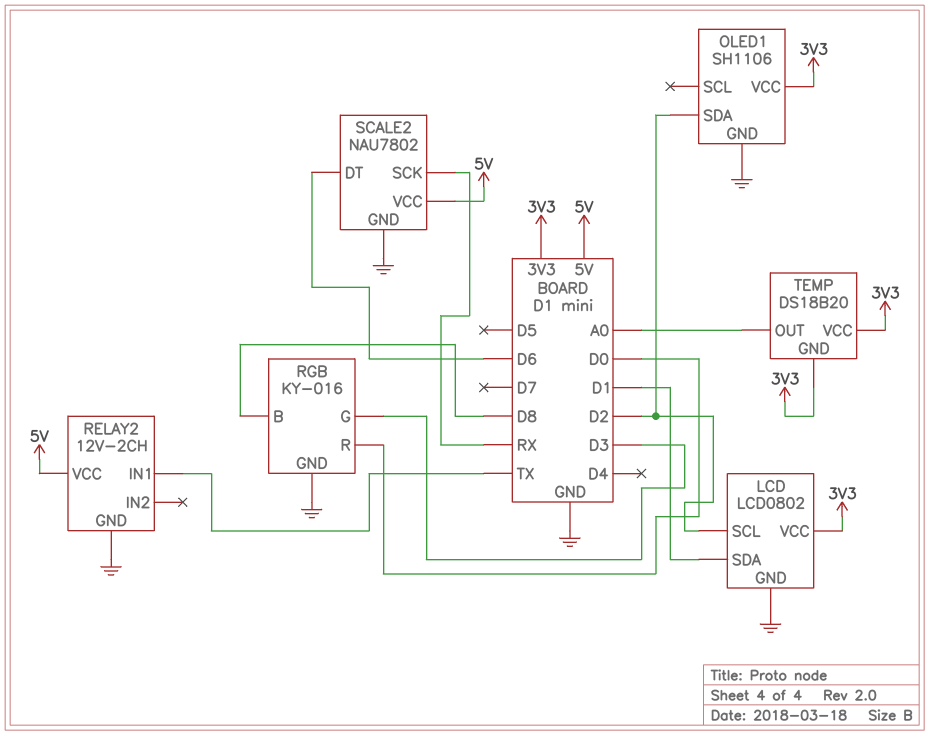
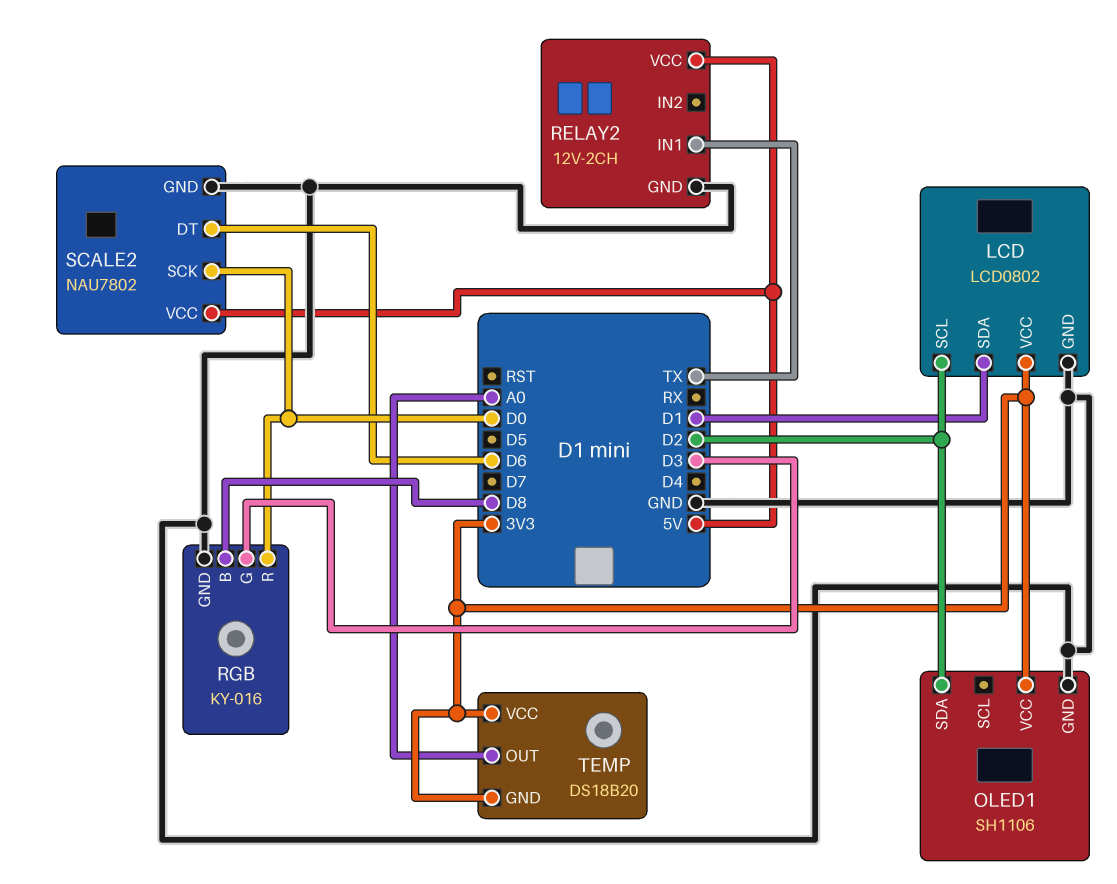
SCALE2 pin SCK: RX -> D0

